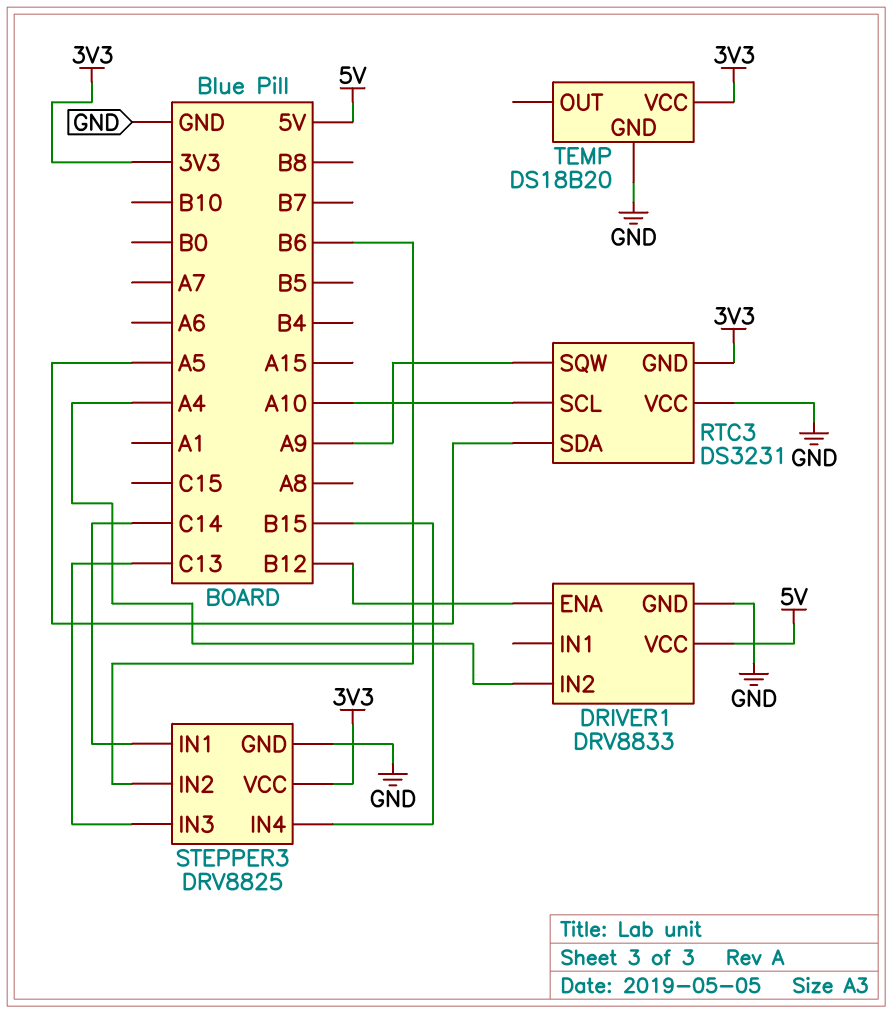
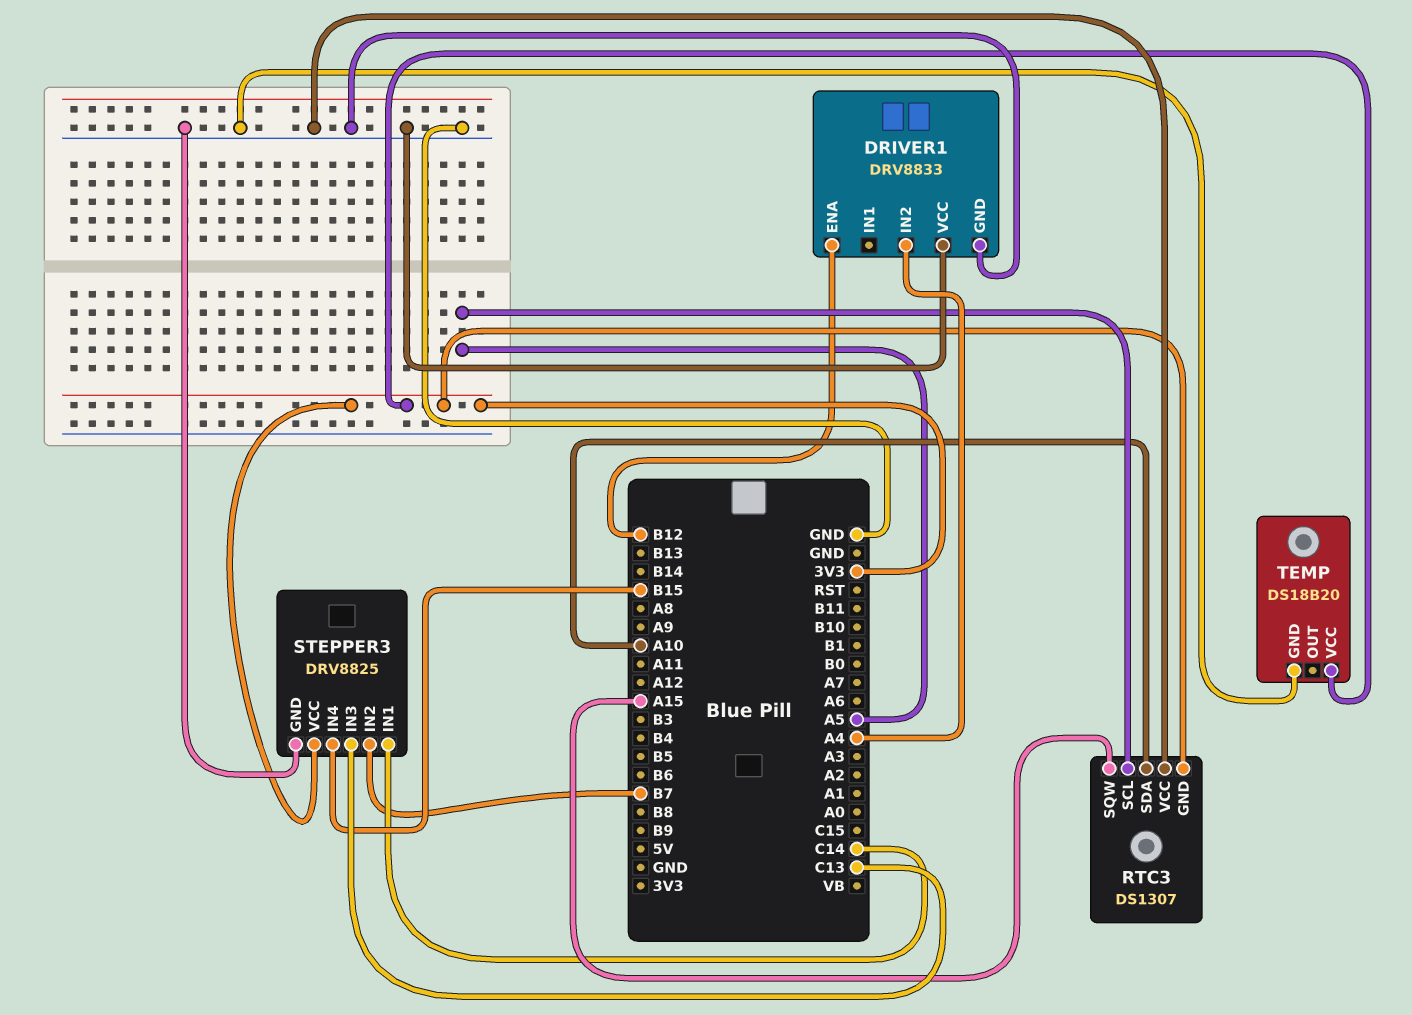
DRIVER1 pin VCC: 5V -> GND
RTC3: DS3231 -> DS1307
RTC3 pin SCL: A10 -> A5
RTC3 pin SDA: A5 -> A10
RTC3 pin SQW: A9 -> A15
STEPPER3 pin IN2: B6 -> B7

